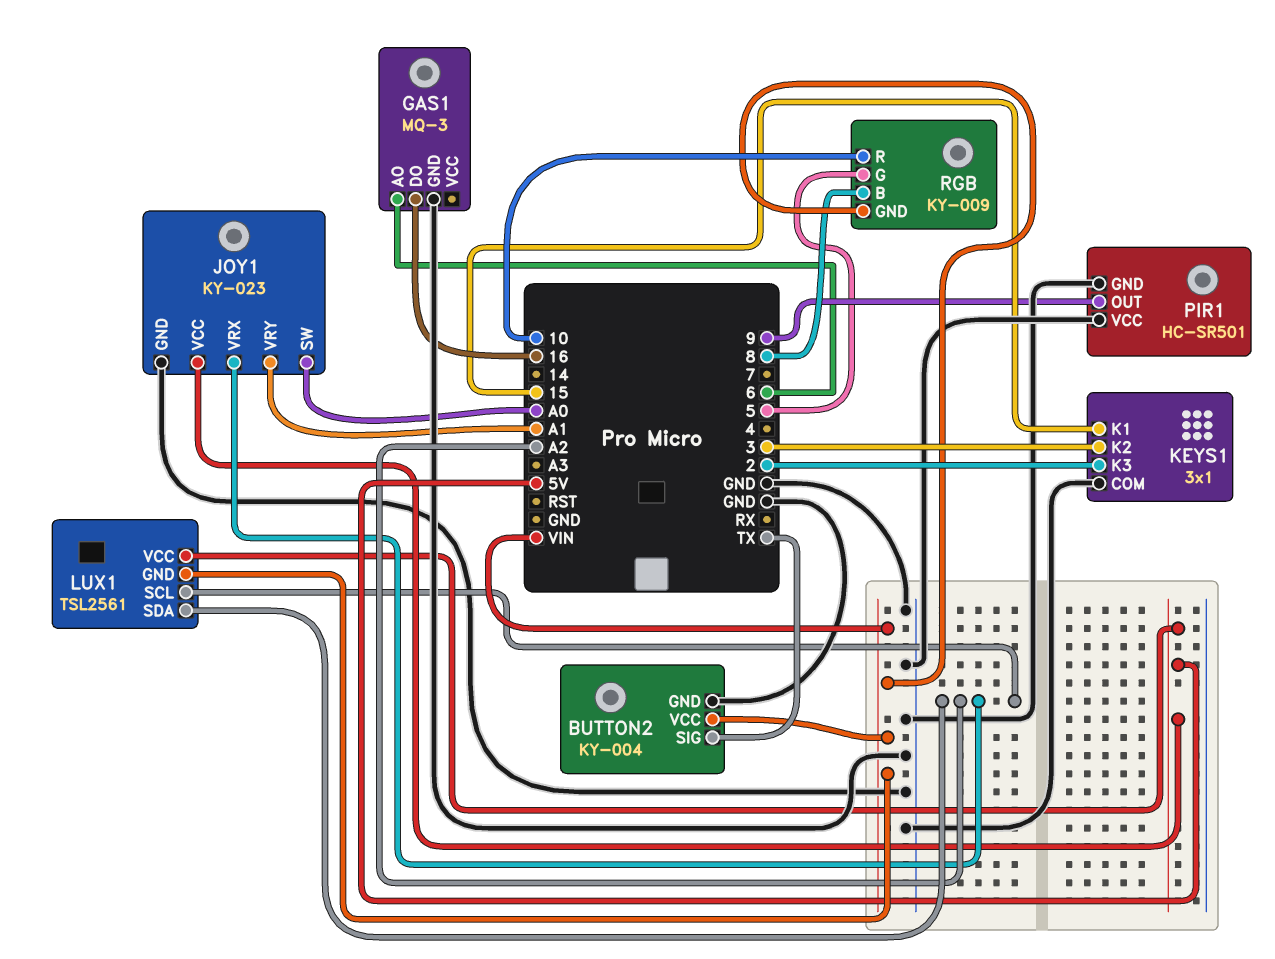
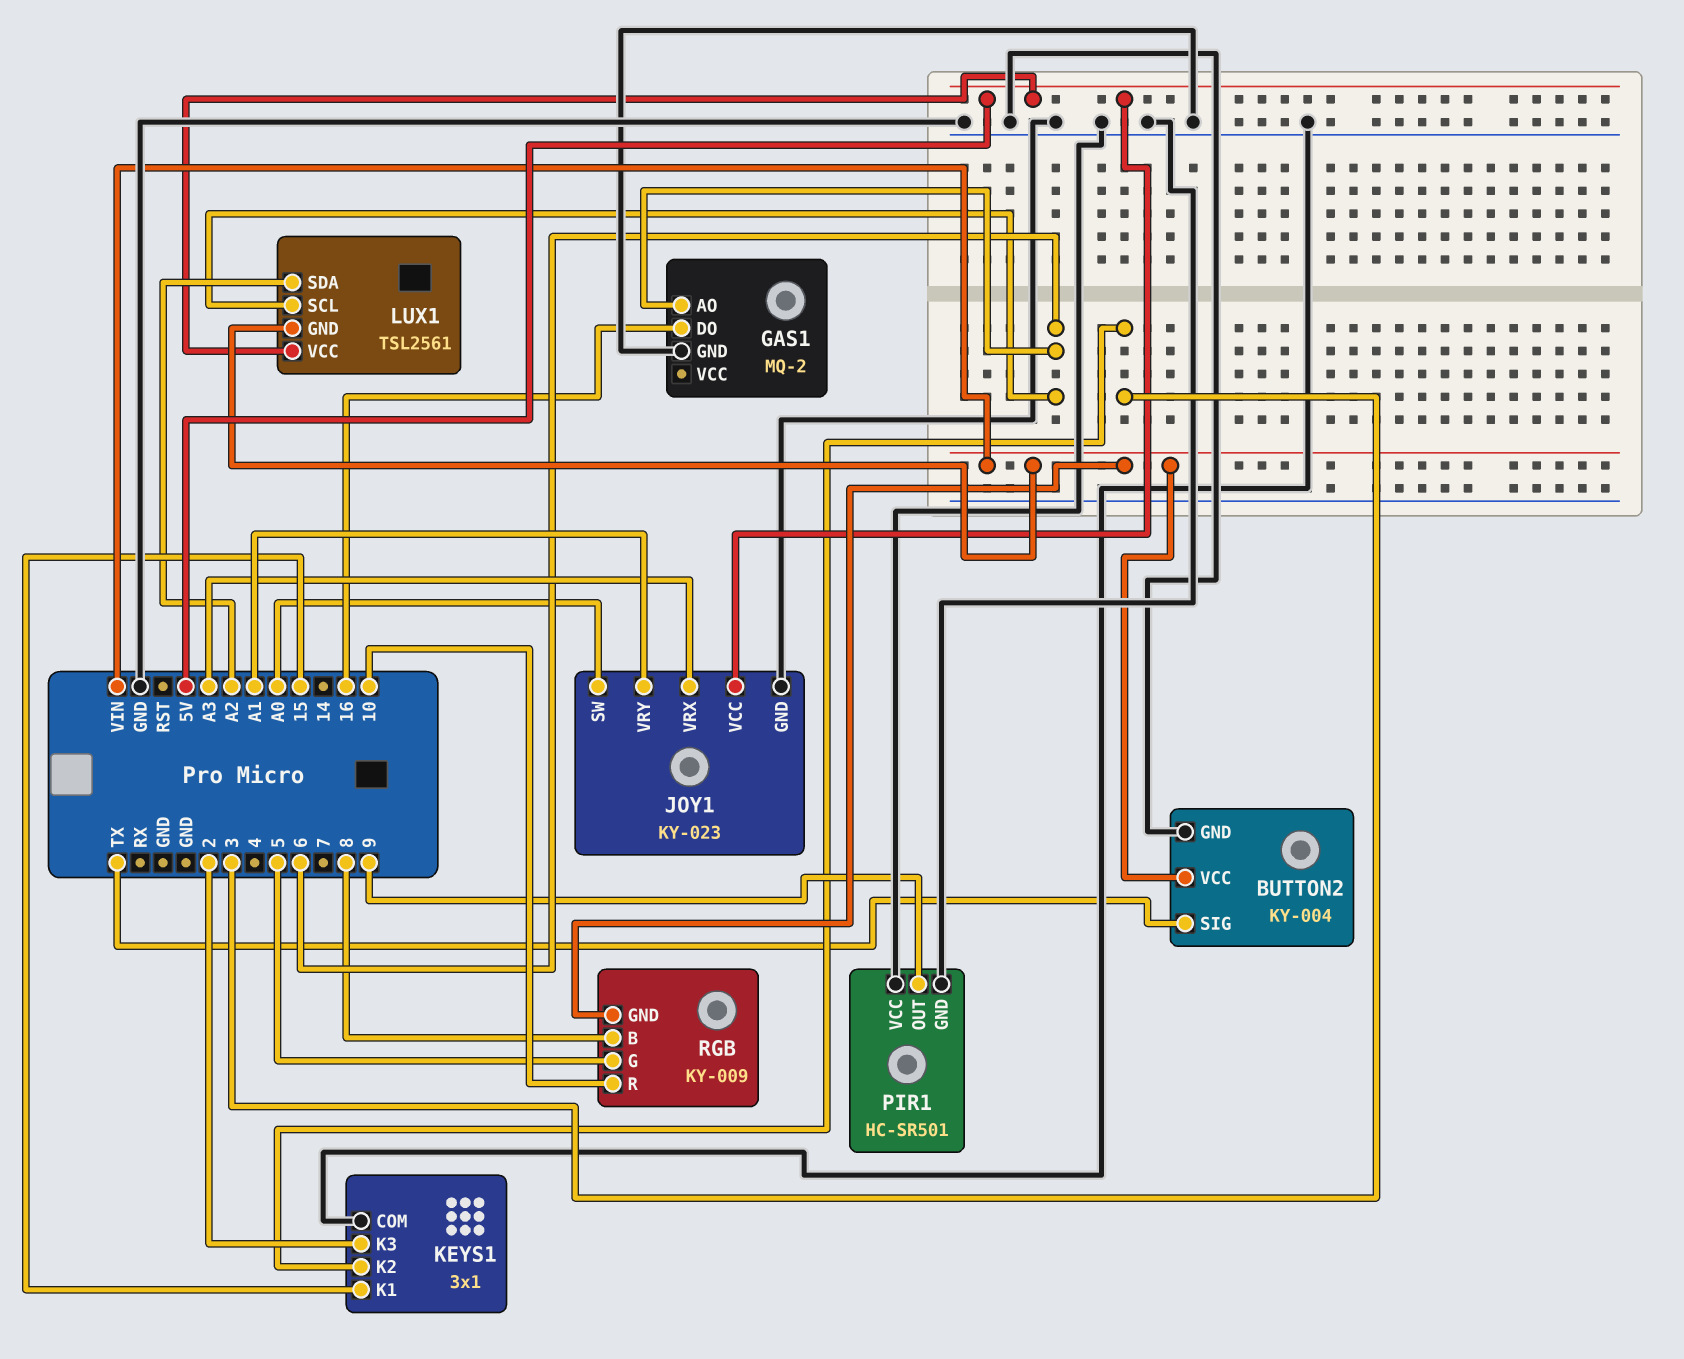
GAS1: MQ-3 -> MQ-2
JOY1 pin VRX: A2 -> A3
LUX1 pin SCL: A2 -> 6

